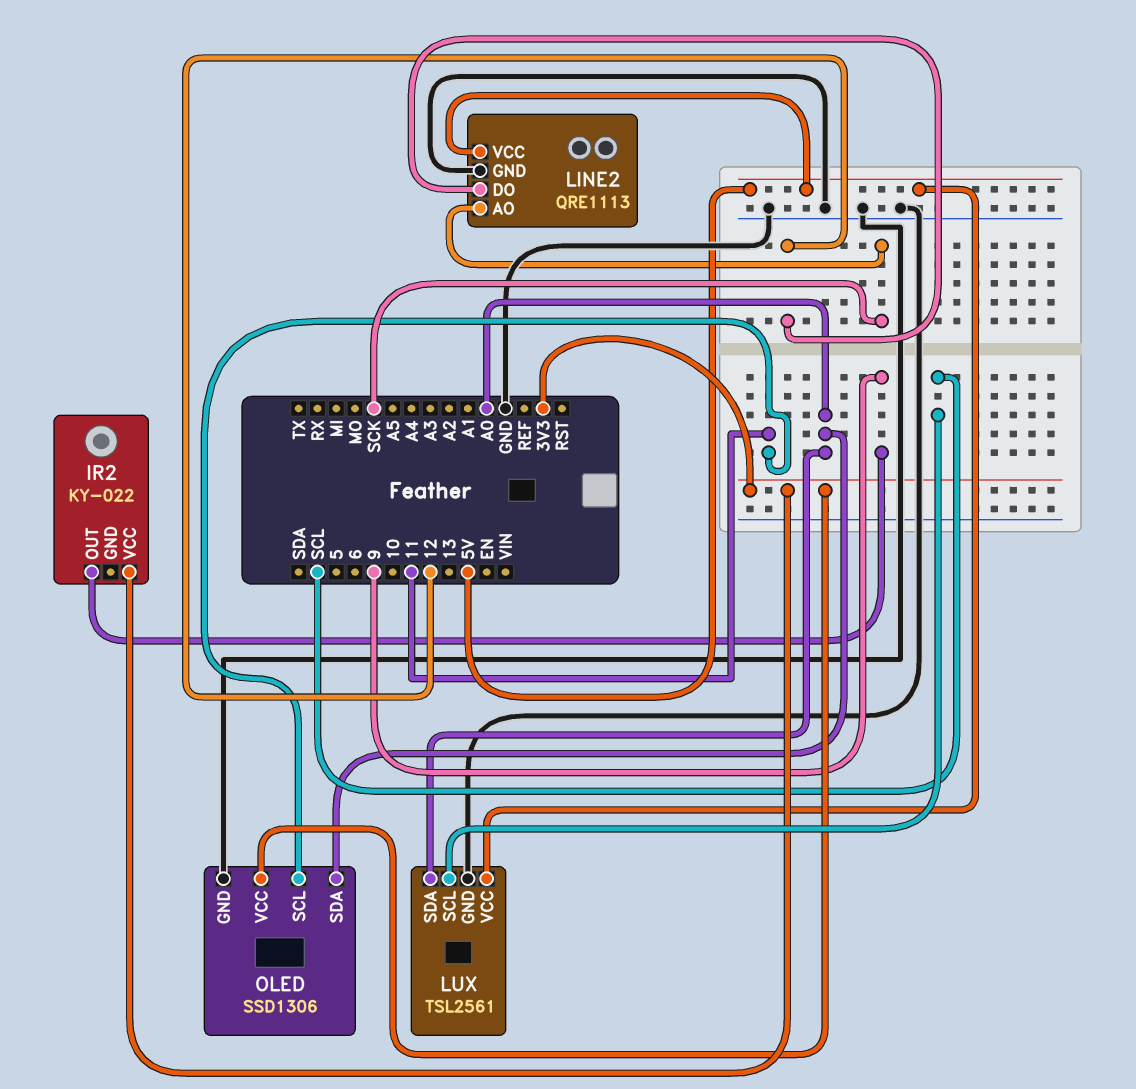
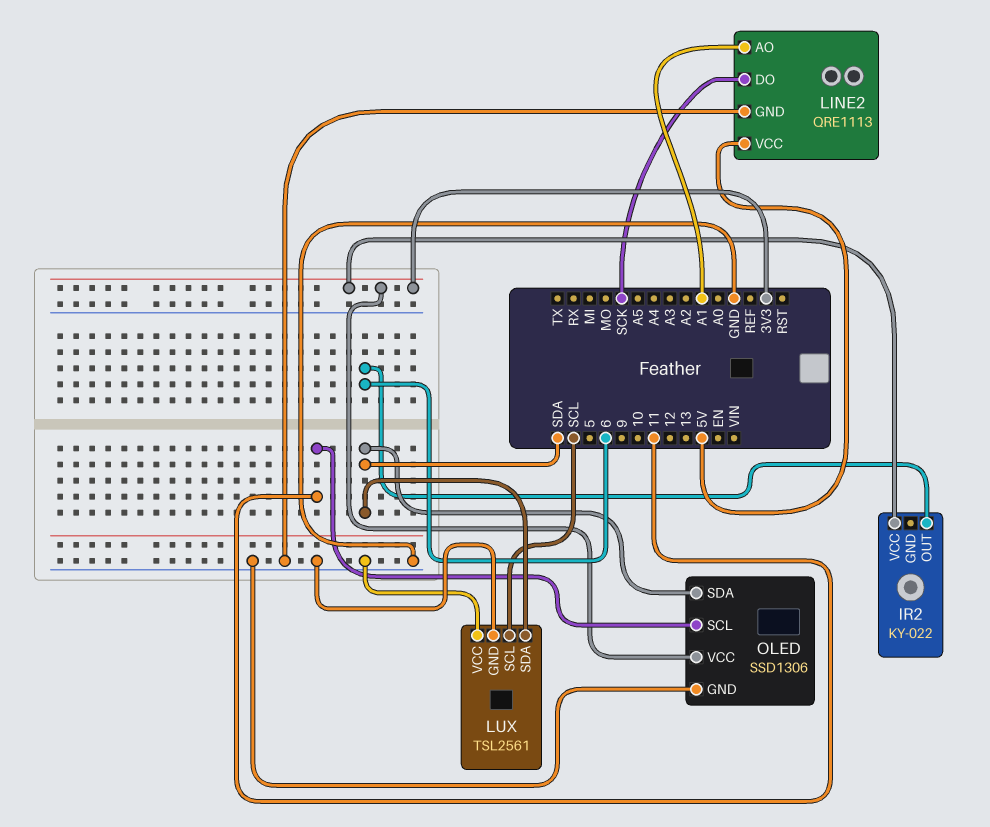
IR2 pin OUT: 9 -> 6
LINE2 pin AO: SCK -> A1
LINE2 pin DO: 12 -> SCK
LUX pin SDA: A0 -> SDA
LUX pin VCC: 5V -> GND
OLED pin SDA: A0 -> SDA

